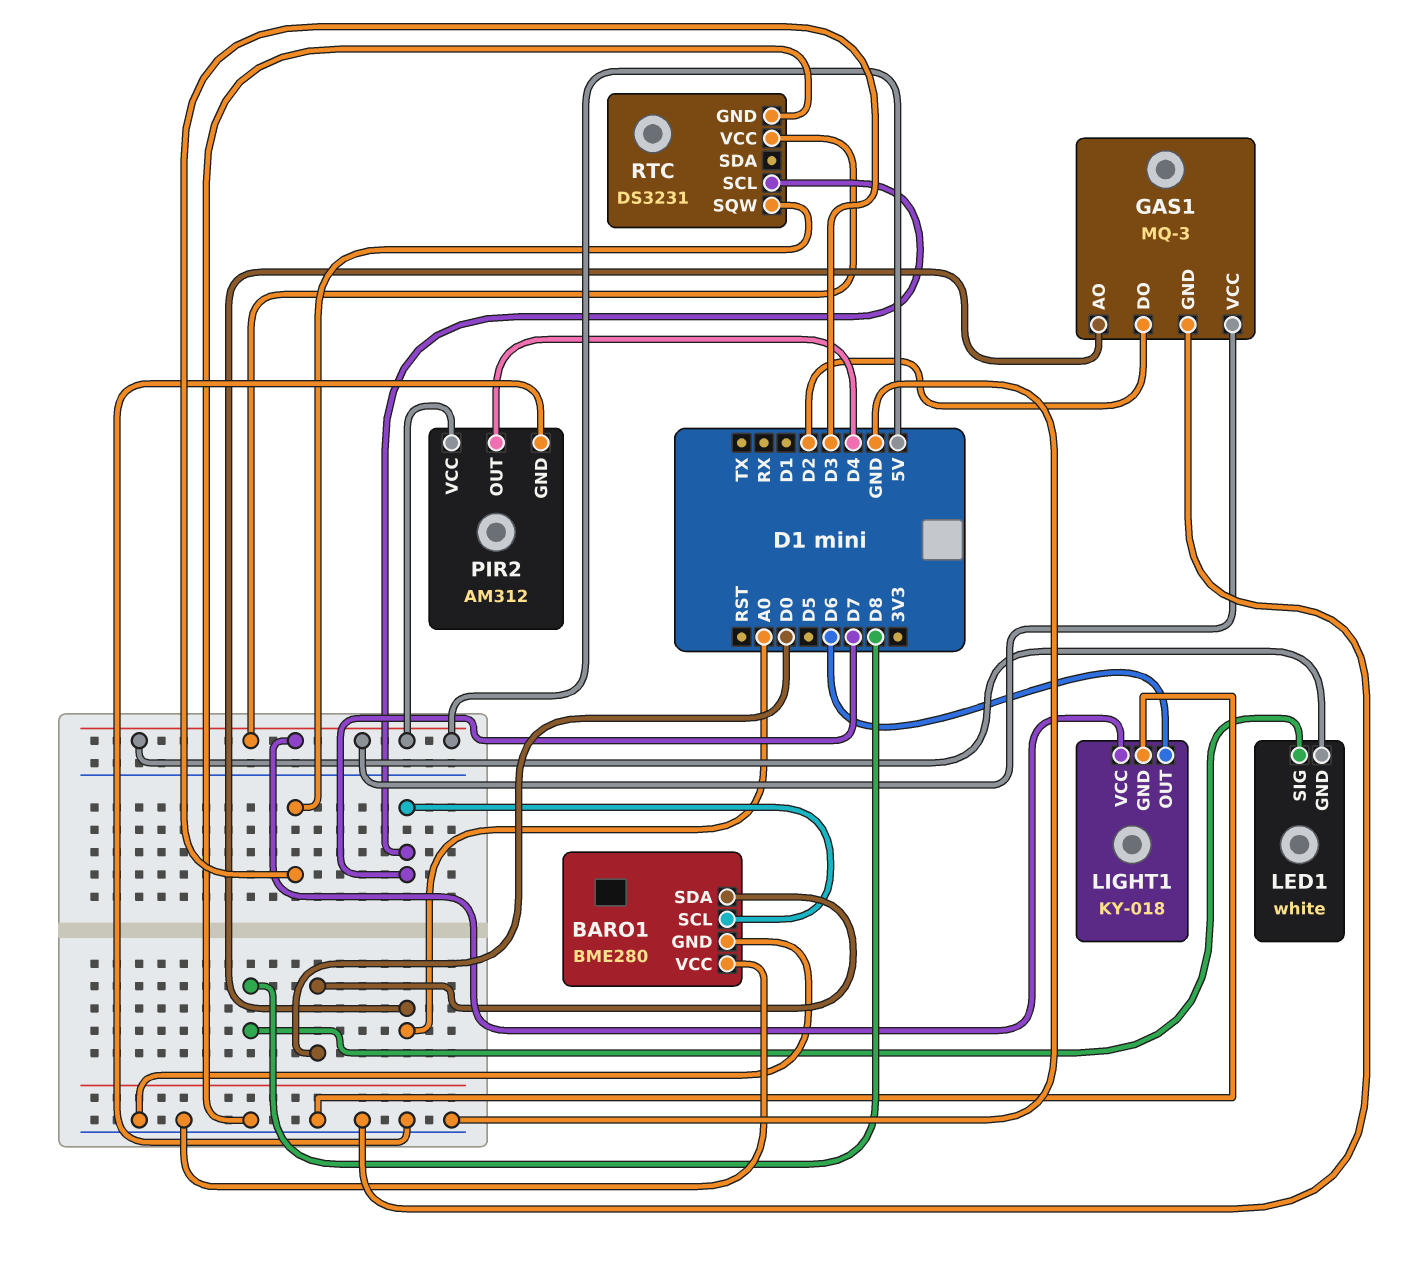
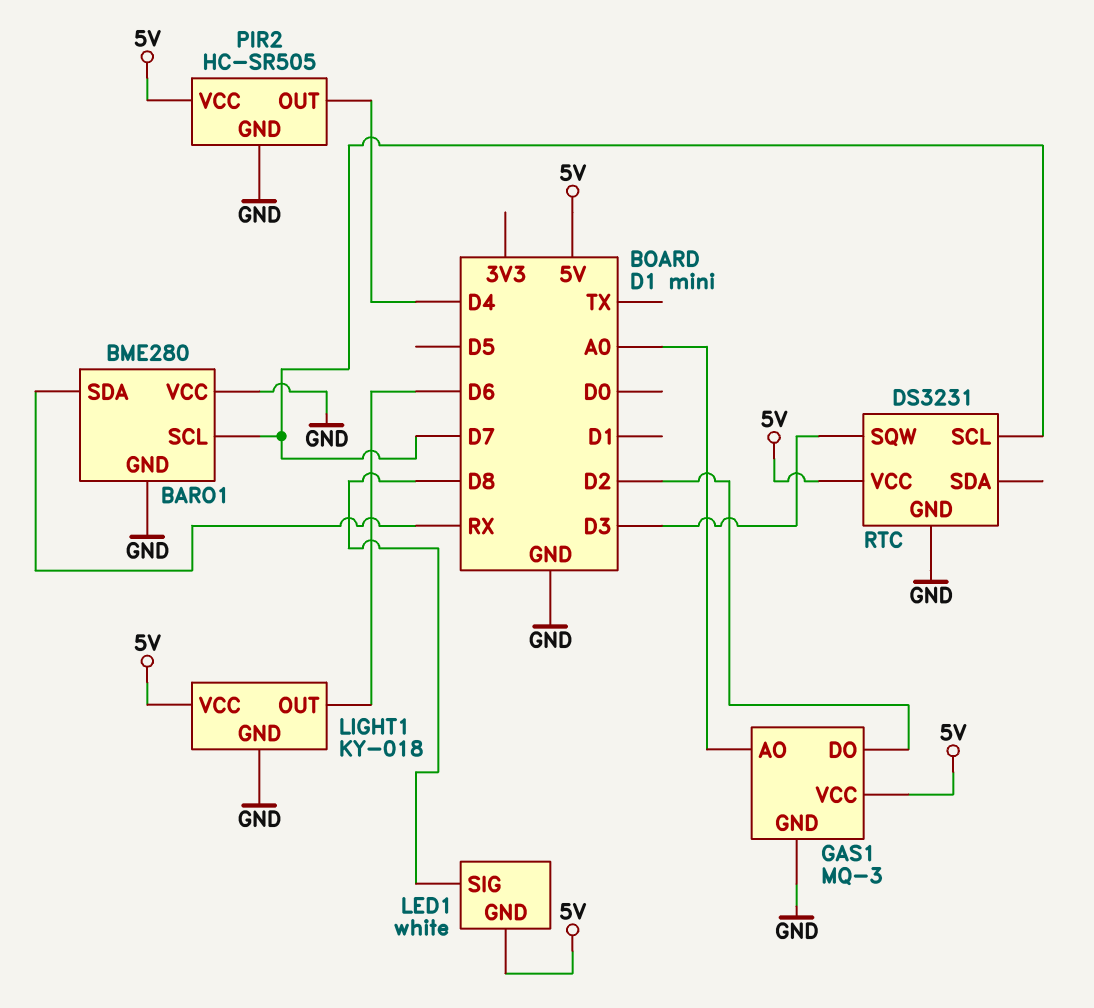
BARO1 pin SDA: D0 -> RX
PIR2: AM312 -> HC-SR505

